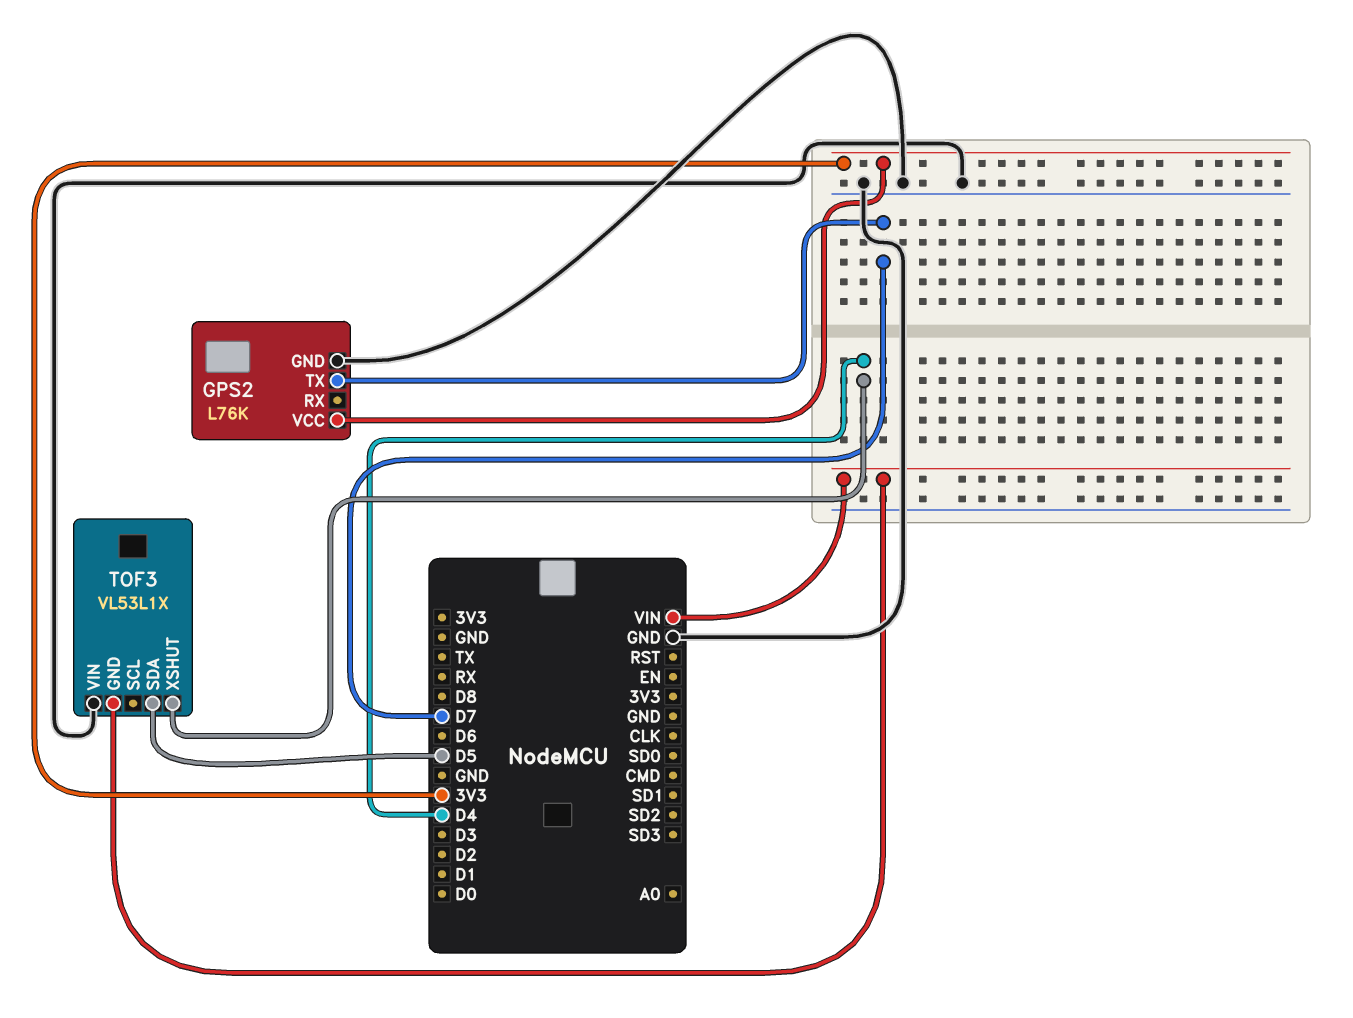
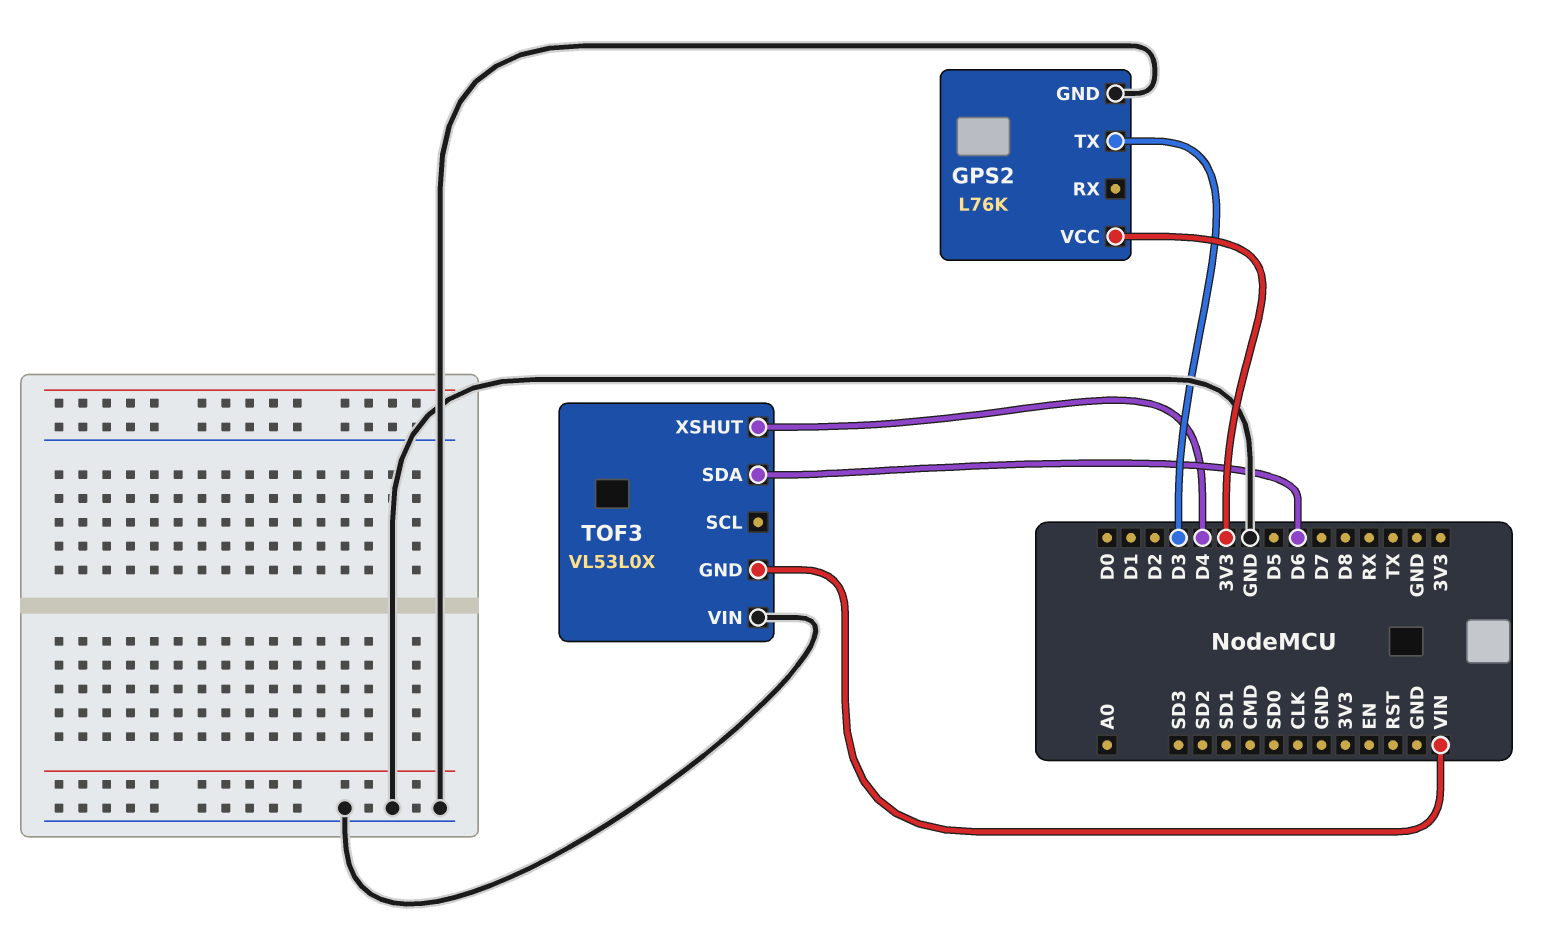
GPS2 pin TX: D7 -> D3
TOF3: VL53L1X -> VL53L0X
TOF3 pin SDA: D5 -> D6

